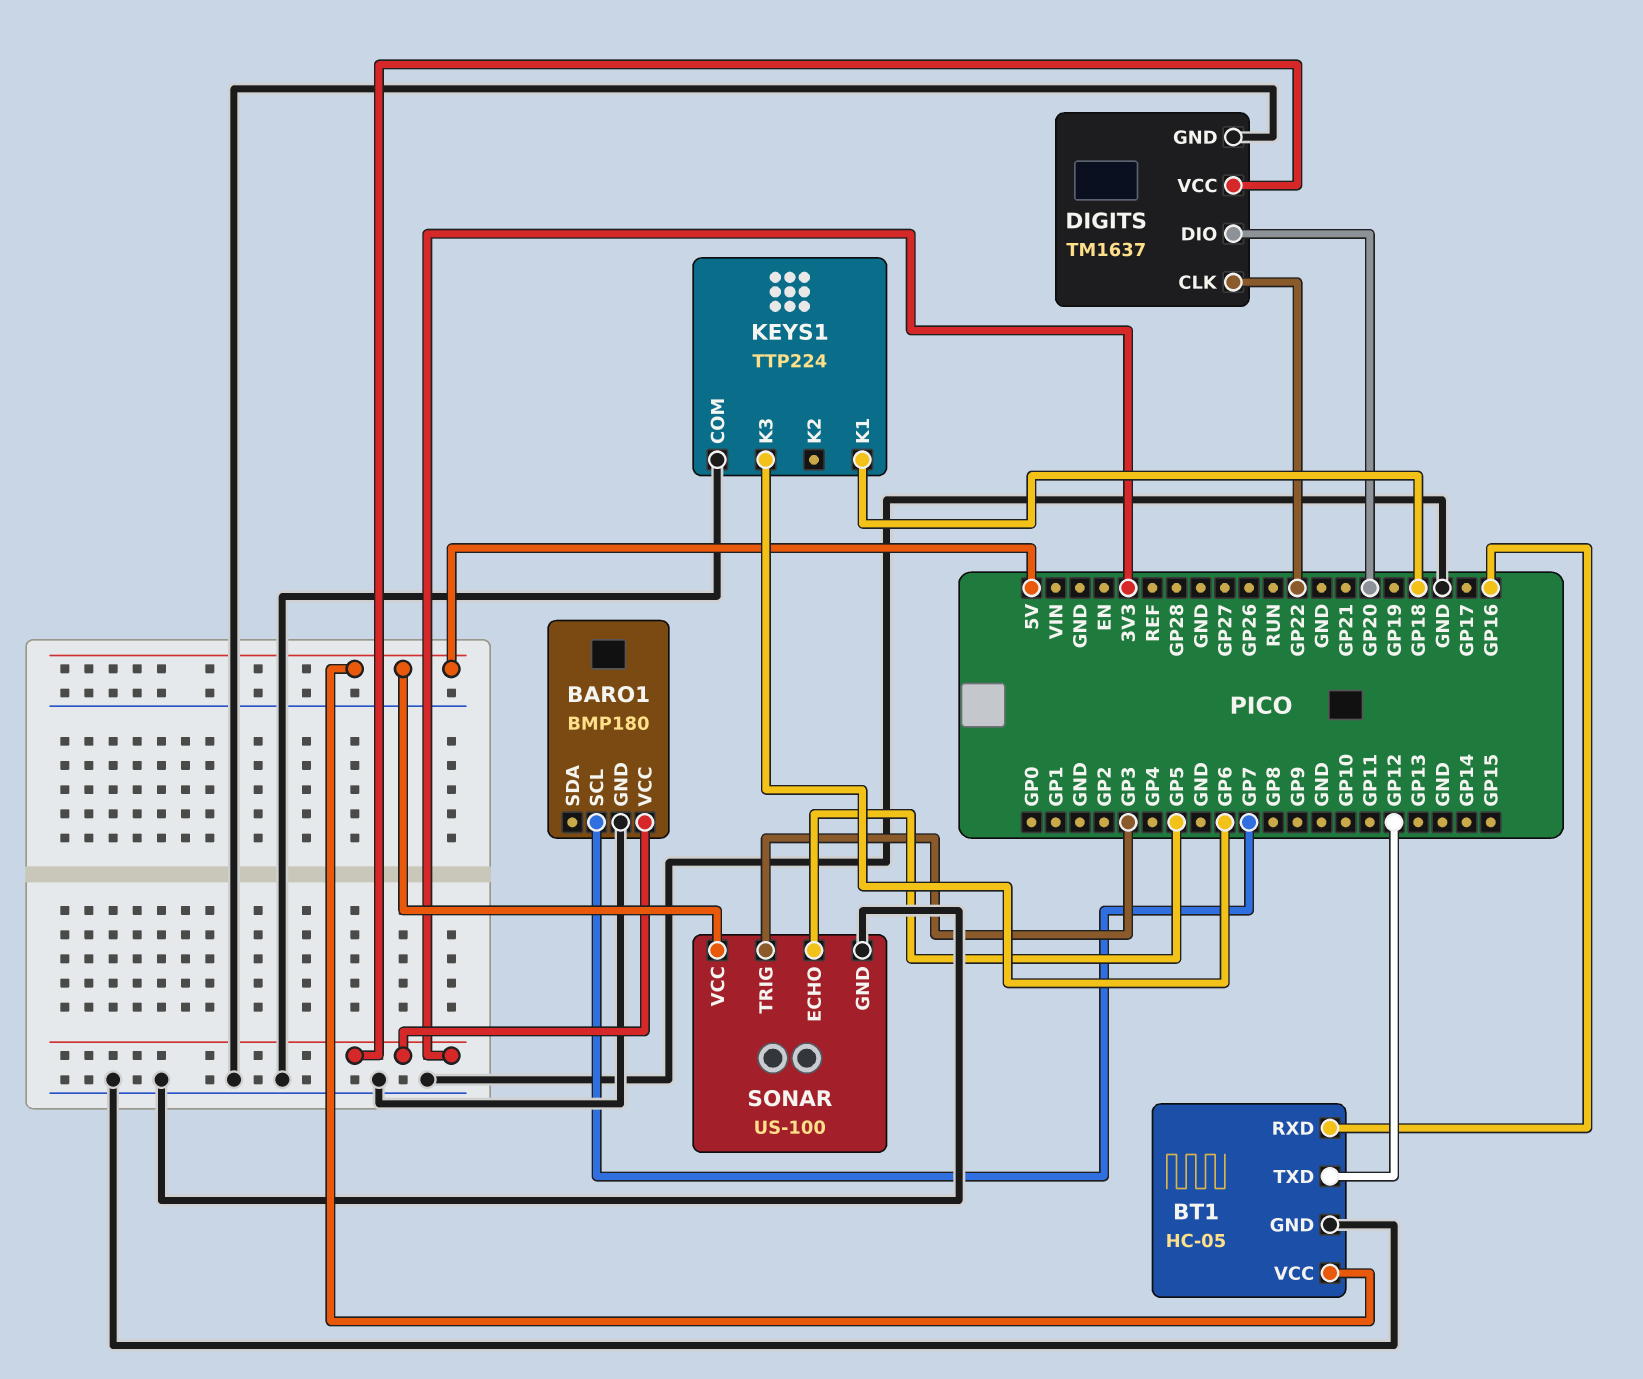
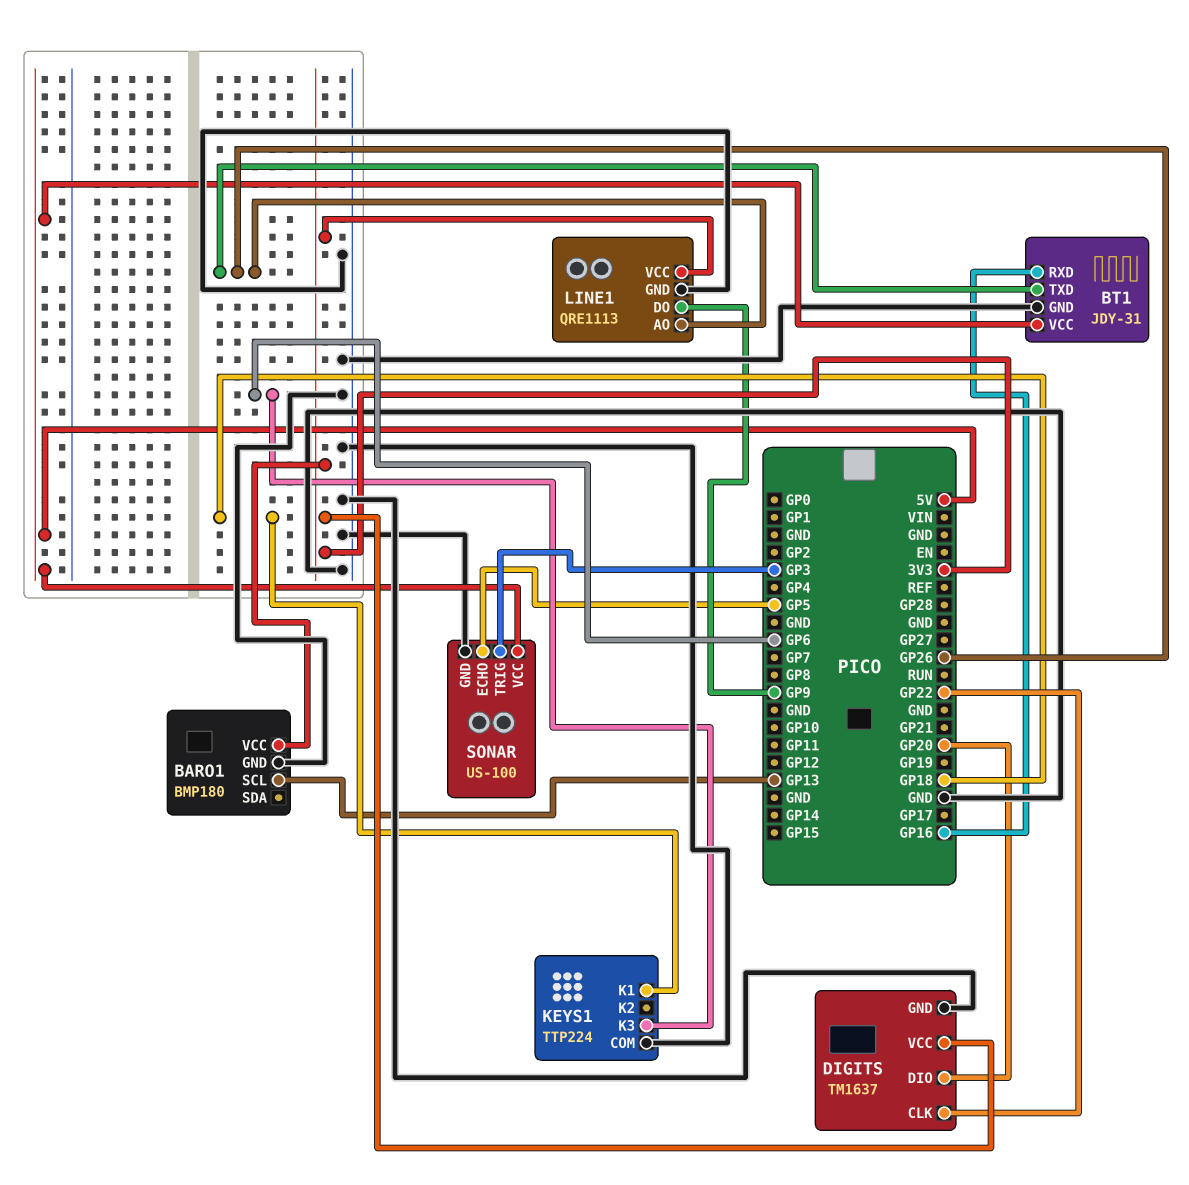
BARO1 pin SCL: GP7 -> GP13
BT1: HC-05 -> JDY-31
BT1 pin TXD: GP12 -> GP26
LINE1: none -> QRE1113
LINE1 pin AO: none -> GP26
LINE1 pin DO: none -> GP9
LINE1 pin GND: none -> GND
LINE1 pin VCC: none -> 3V3

